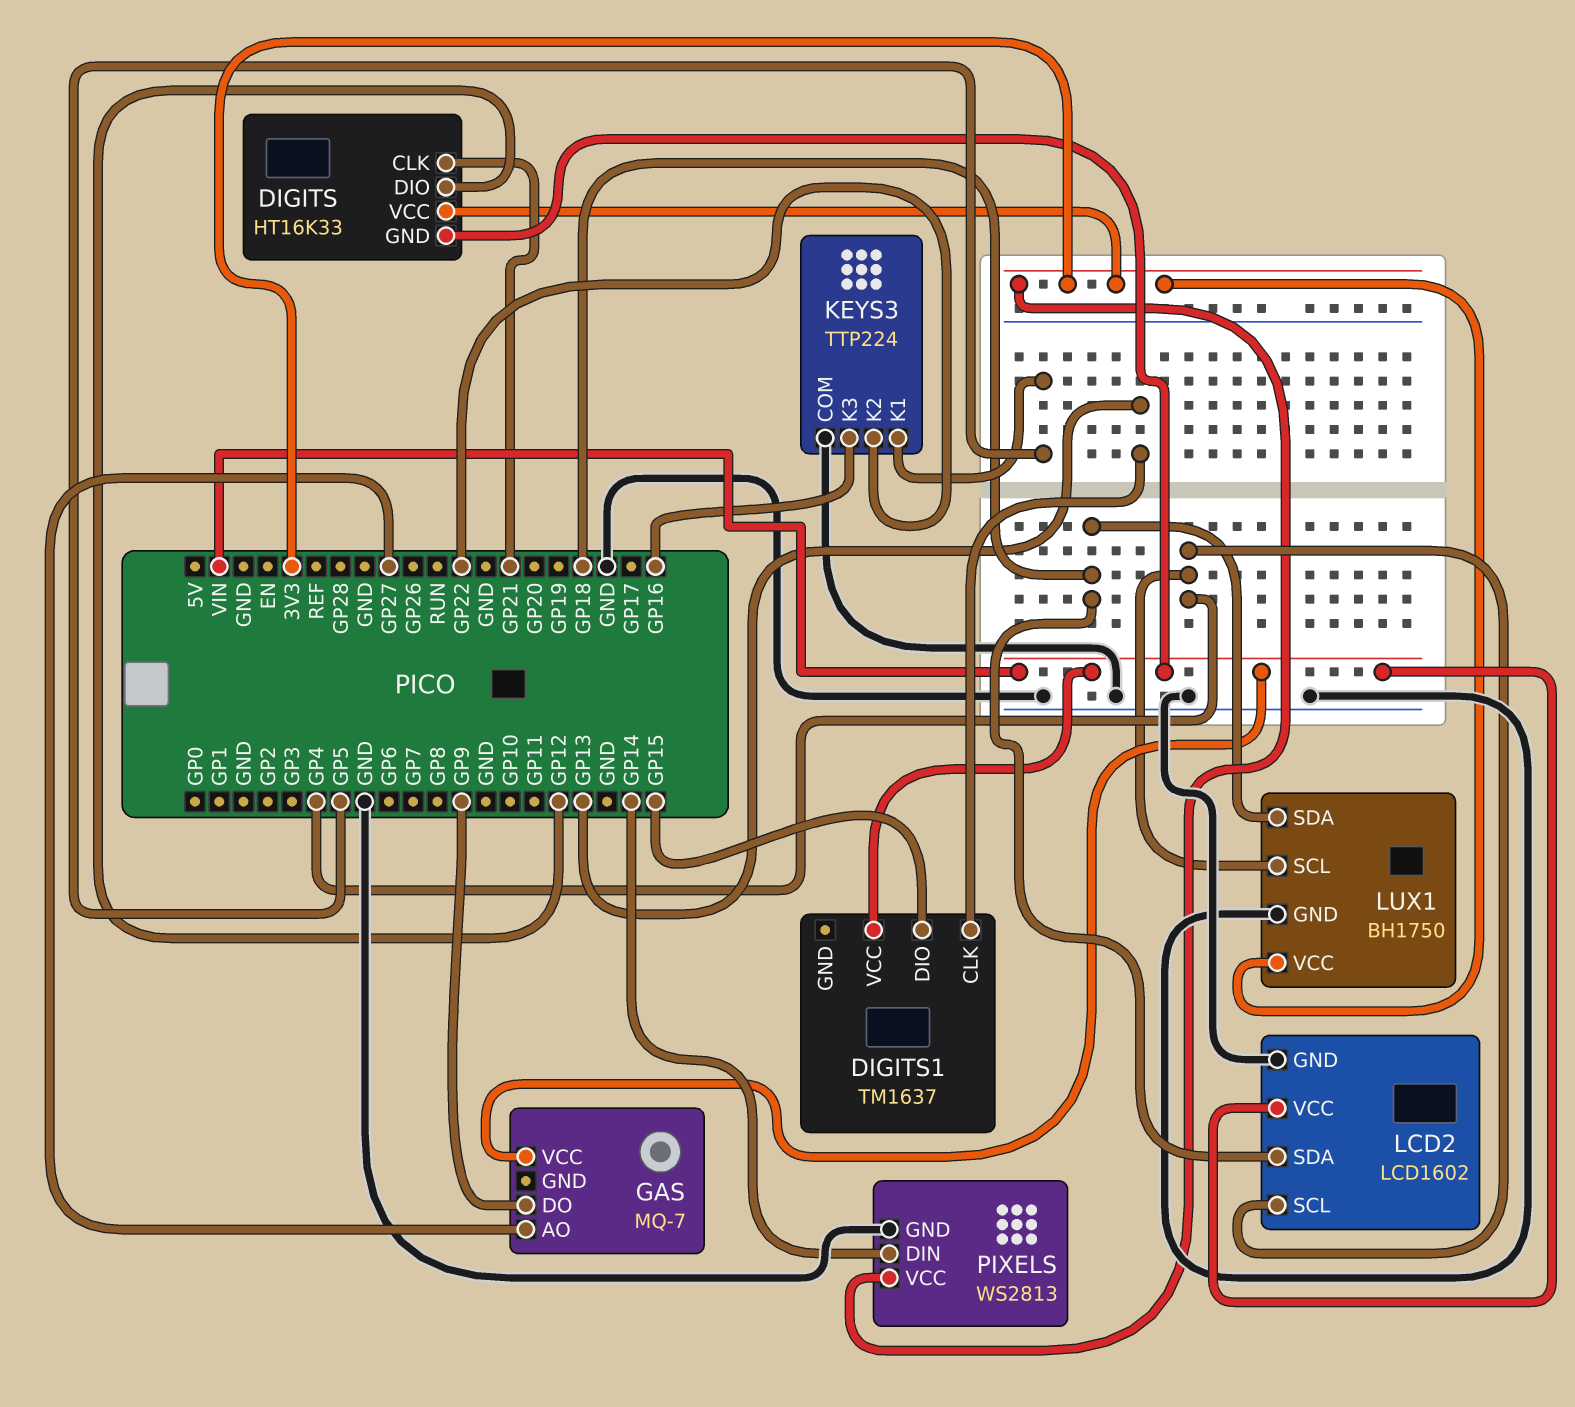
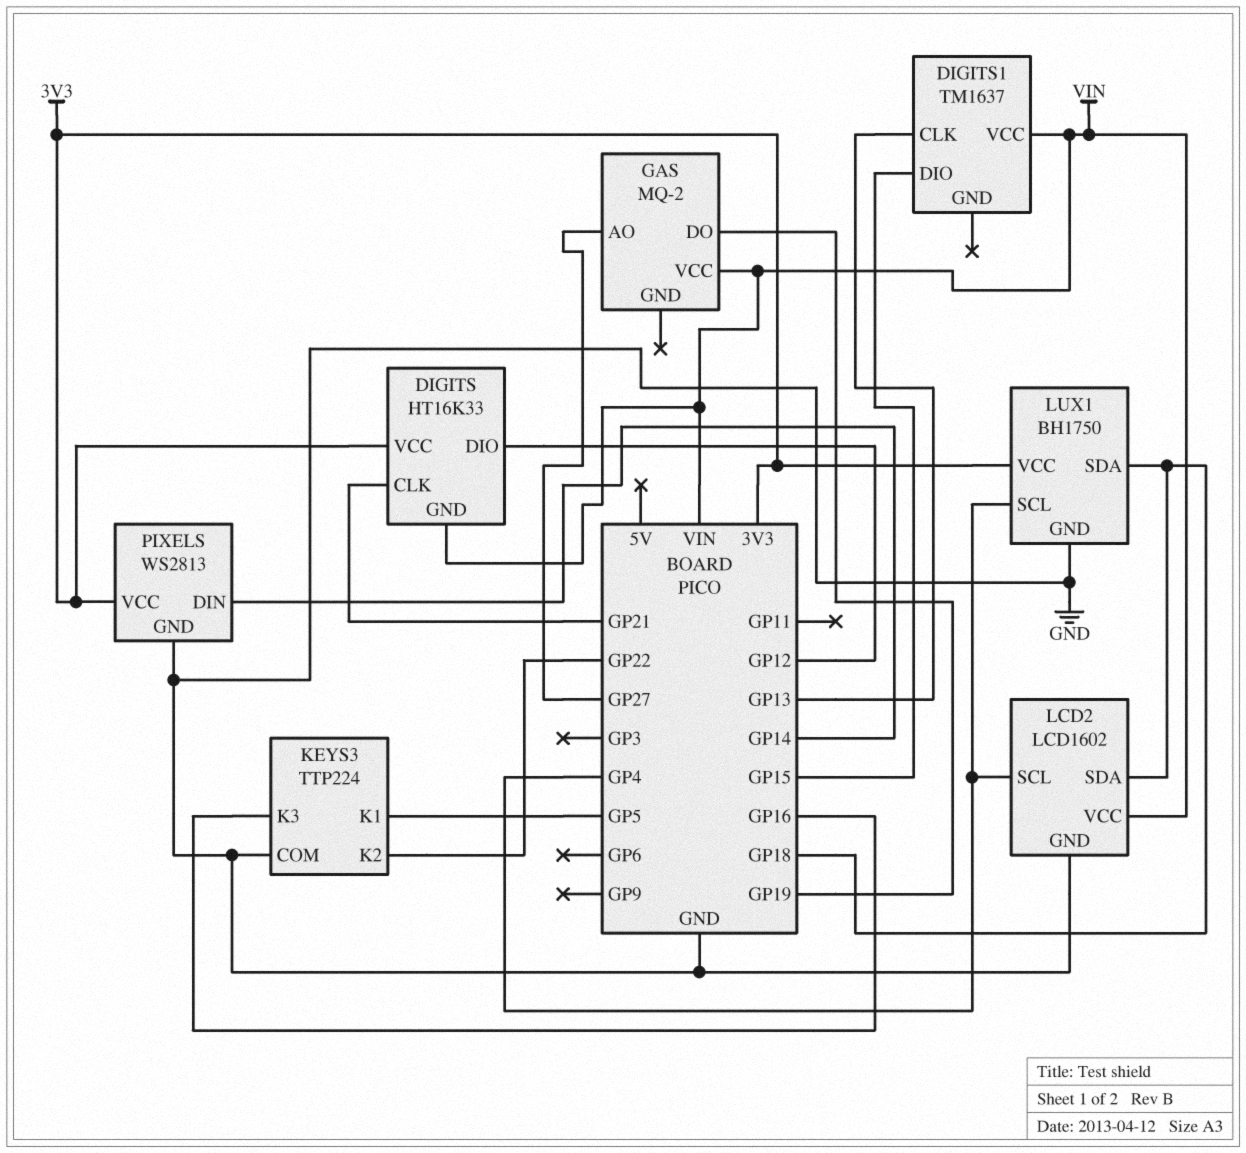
GAS: MQ-7 -> MQ-2
GAS pin DO: GP9 -> GP19

